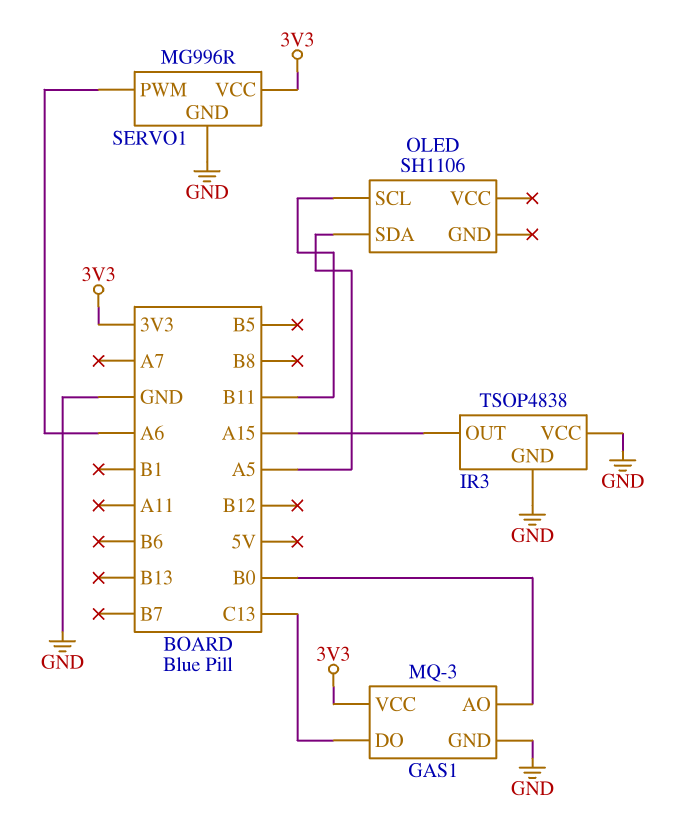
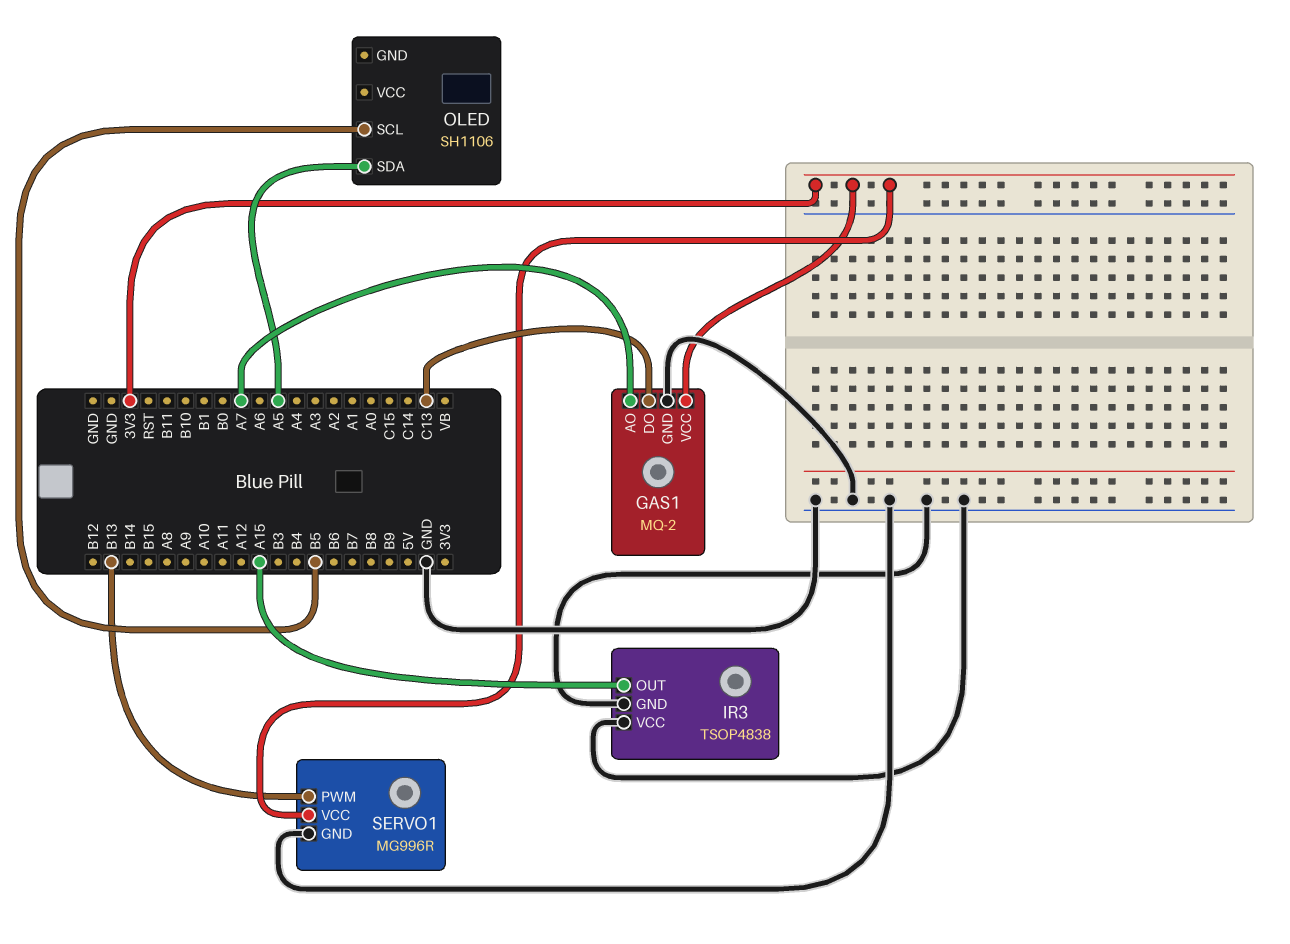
GAS1: MQ-3 -> MQ-2
GAS1 pin AO: B0 -> A7
OLED pin SCL: B11 -> B5
SERVO1 pin PWM: A6 -> B13

